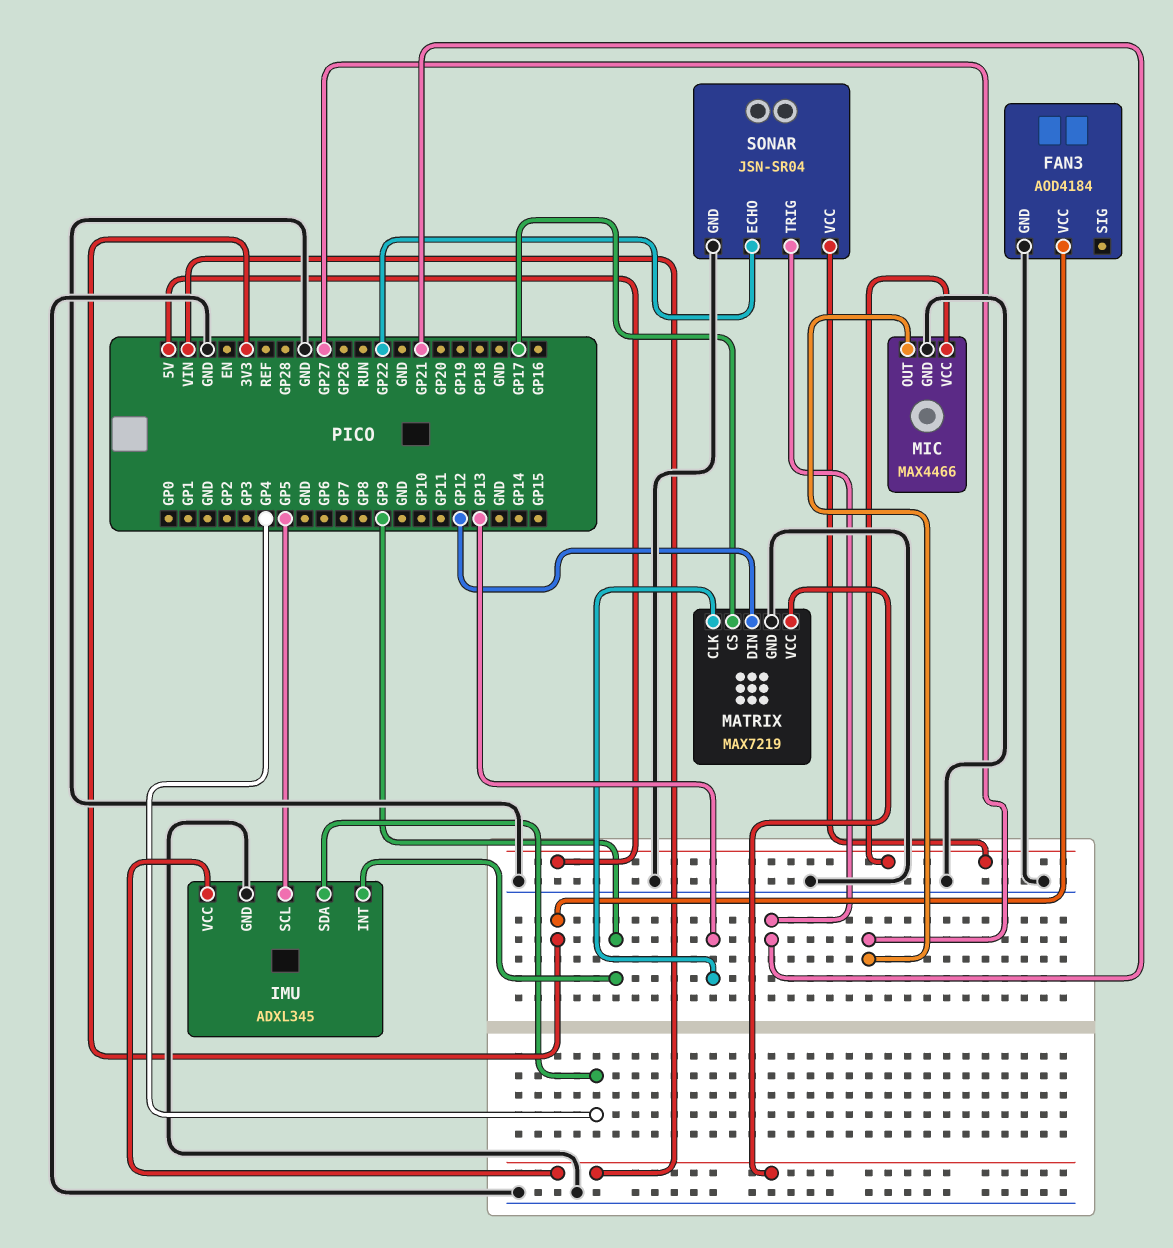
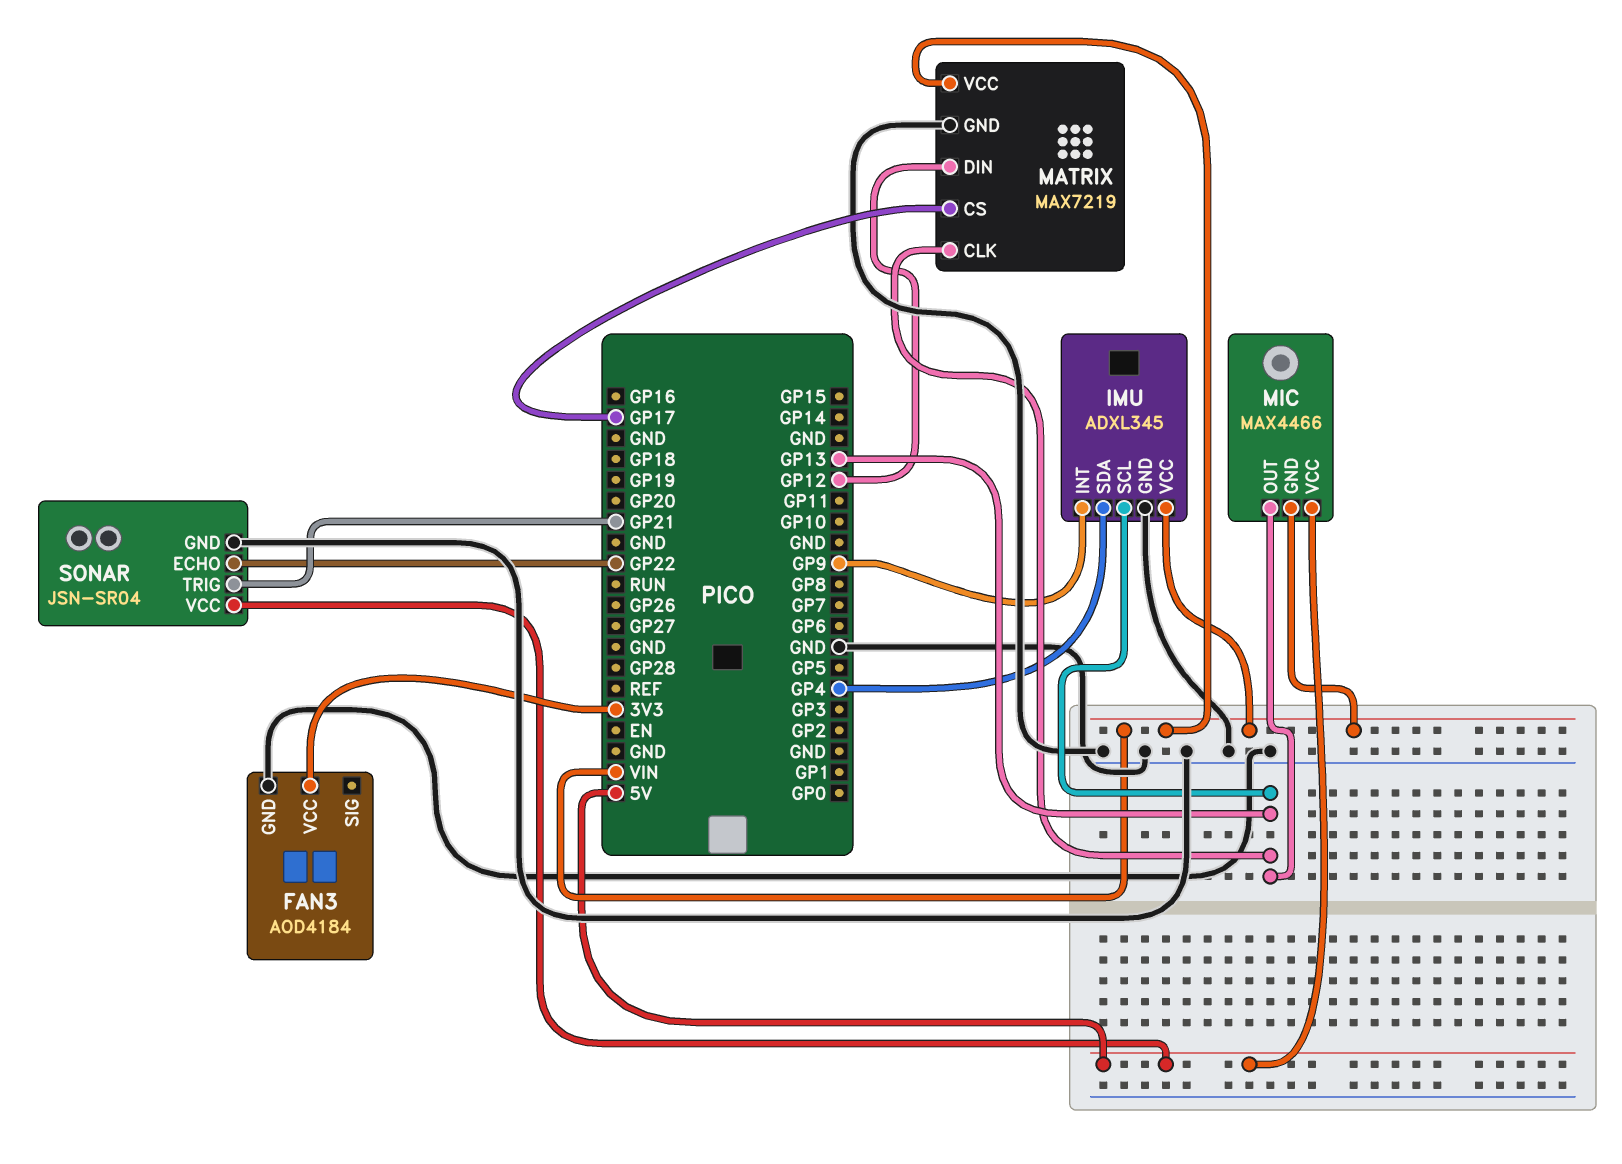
IMU pin SCL: GP5 -> GP13
MIC pin GND: GND -> VIN
MIC pin OUT: GP27 -> GP13

